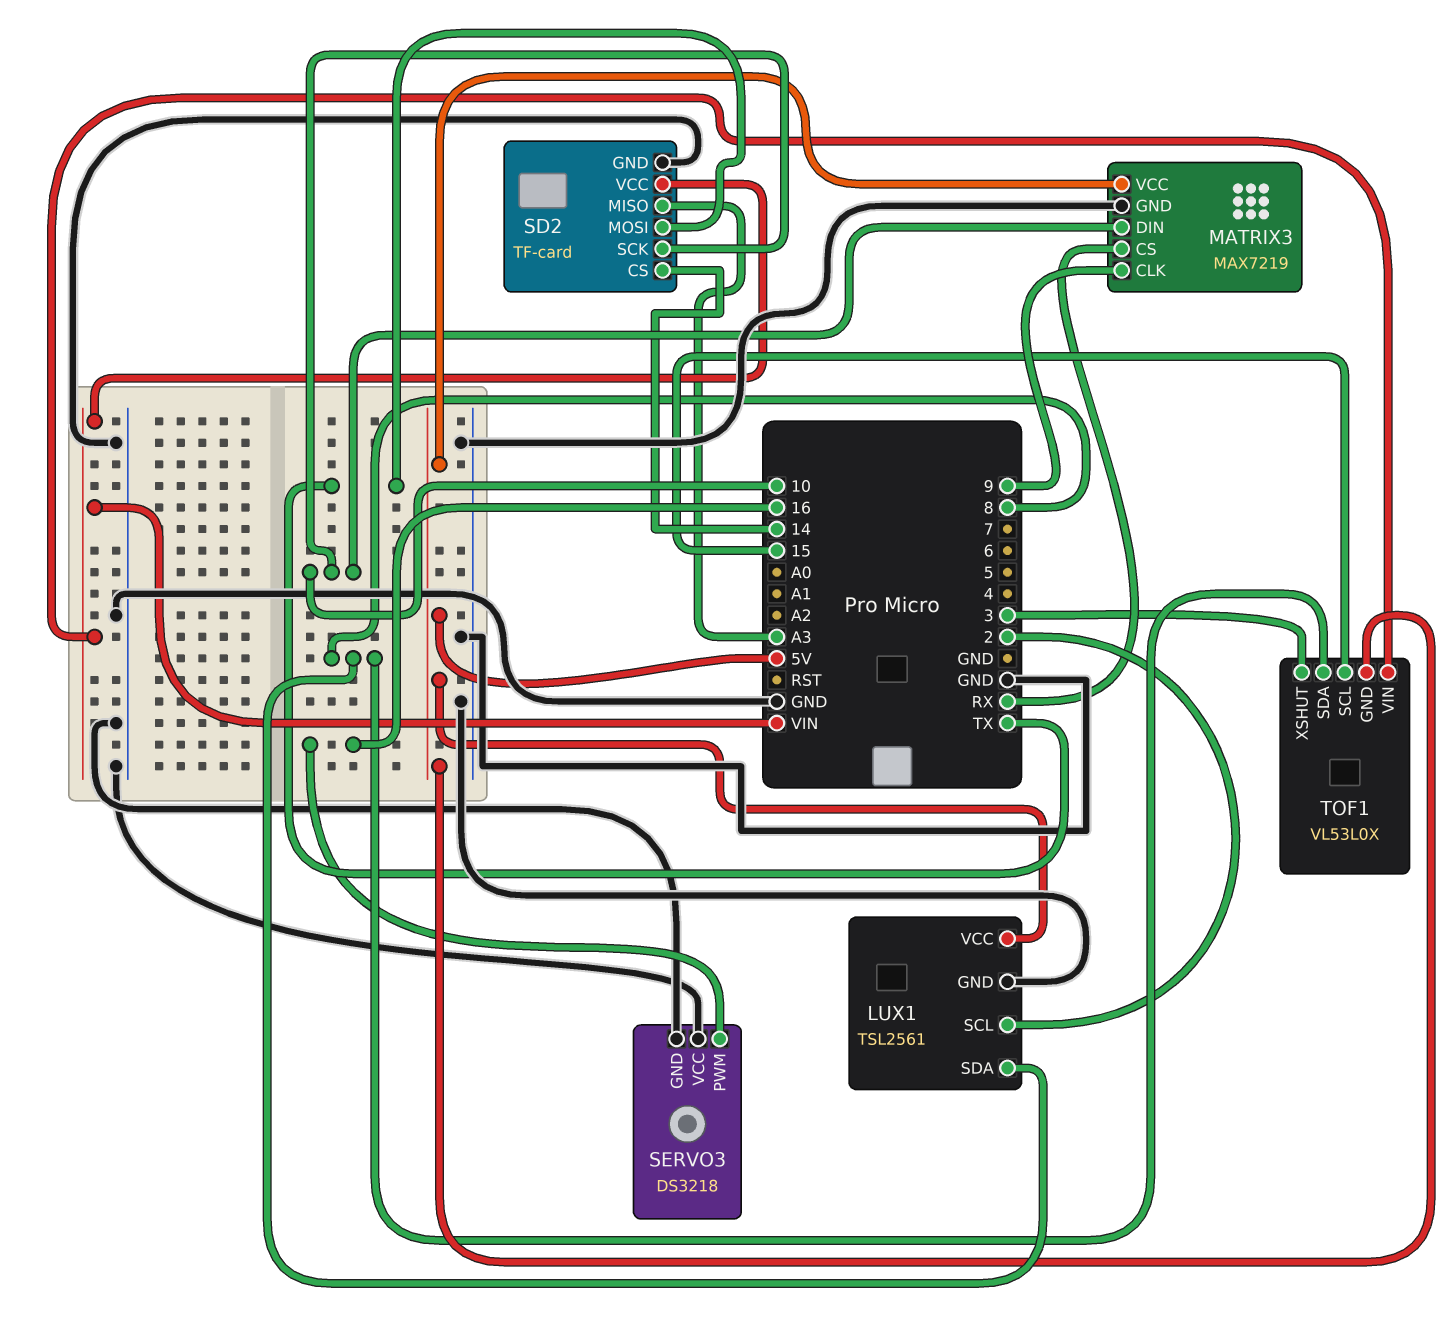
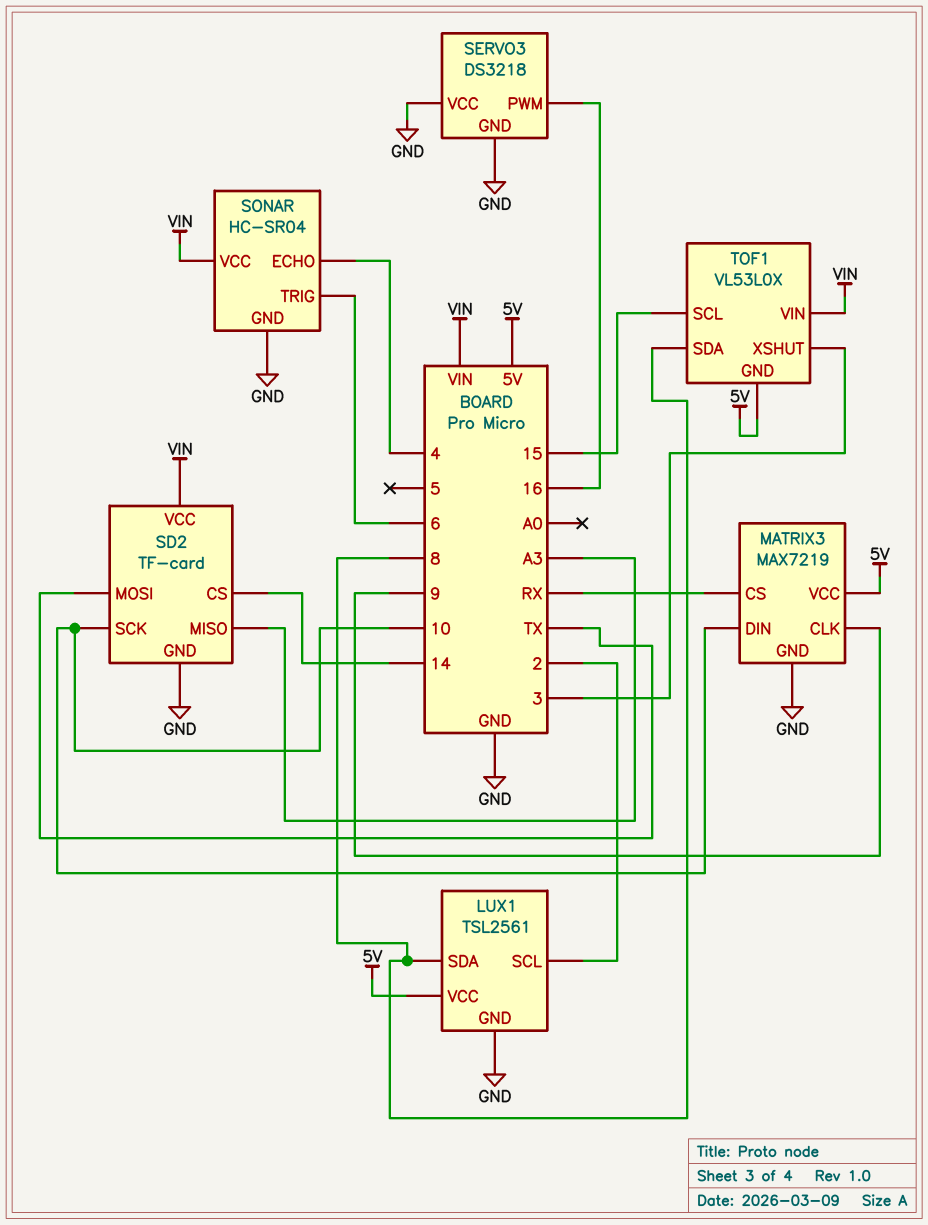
SONAR: none -> HC-SR04
SONAR pin ECHO: none -> 4
SONAR pin GND: none -> GND
SONAR pin TRIG: none -> 6
SONAR pin VCC: none -> VIN

